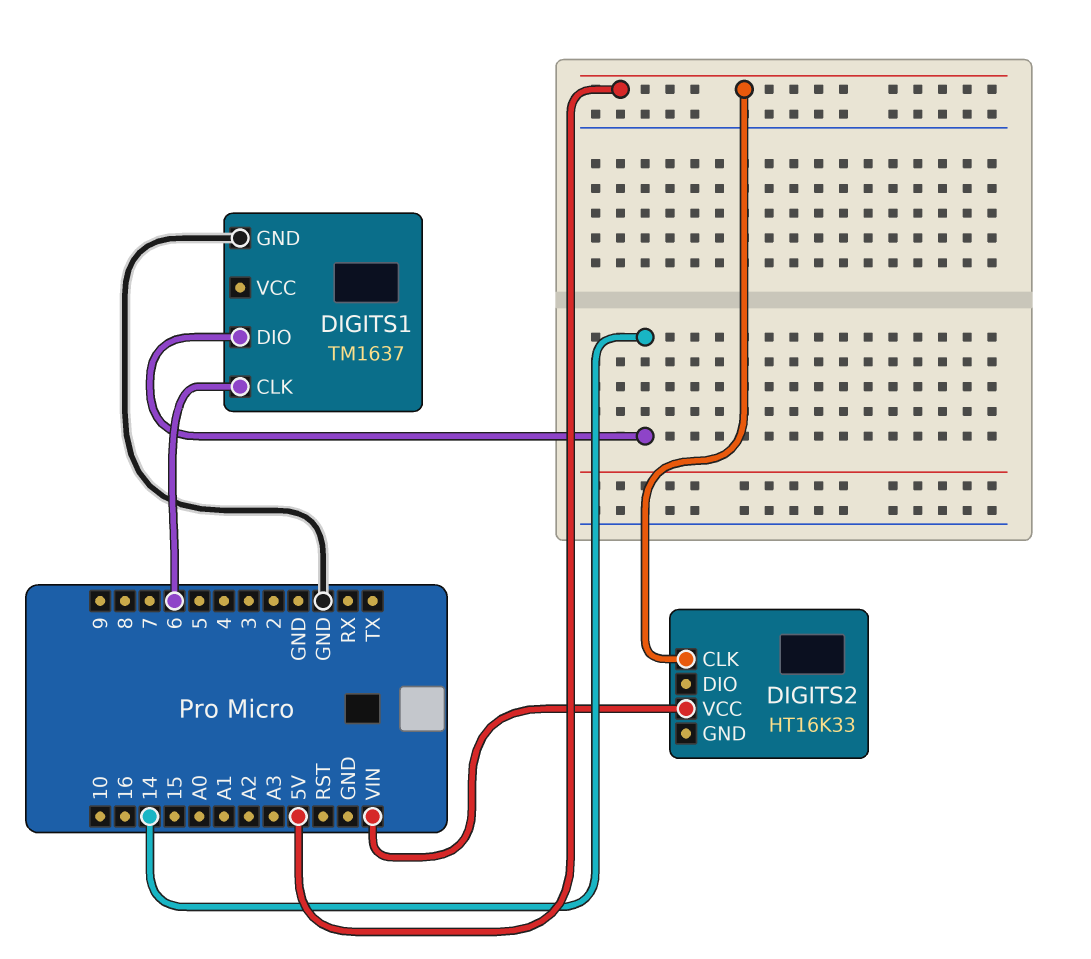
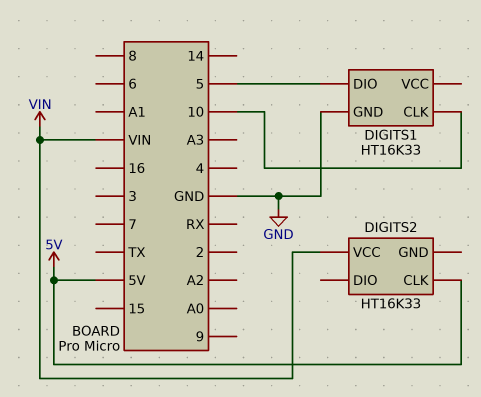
DIGITS1: TM1637 -> HT16K33
DIGITS1 pin CLK: 6 -> 10
DIGITS1 pin DIO: 14 -> 5

